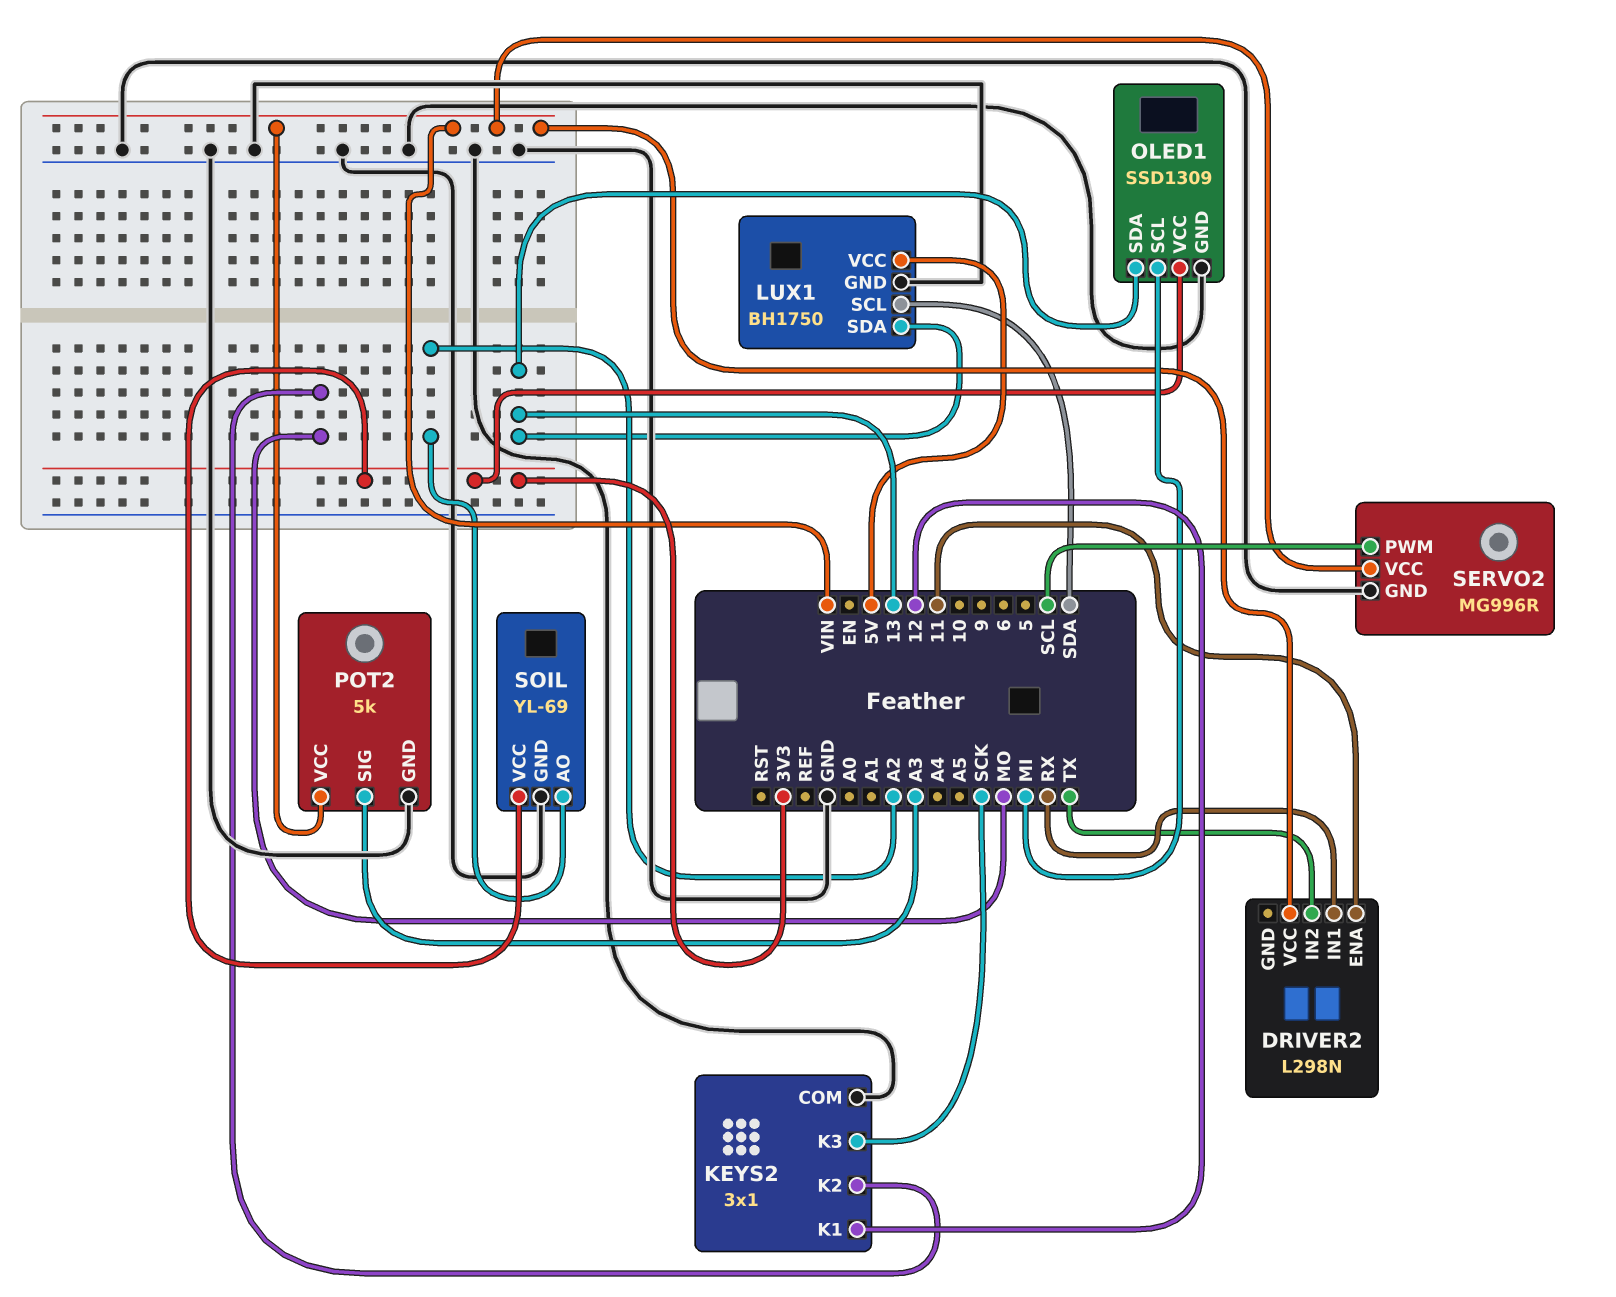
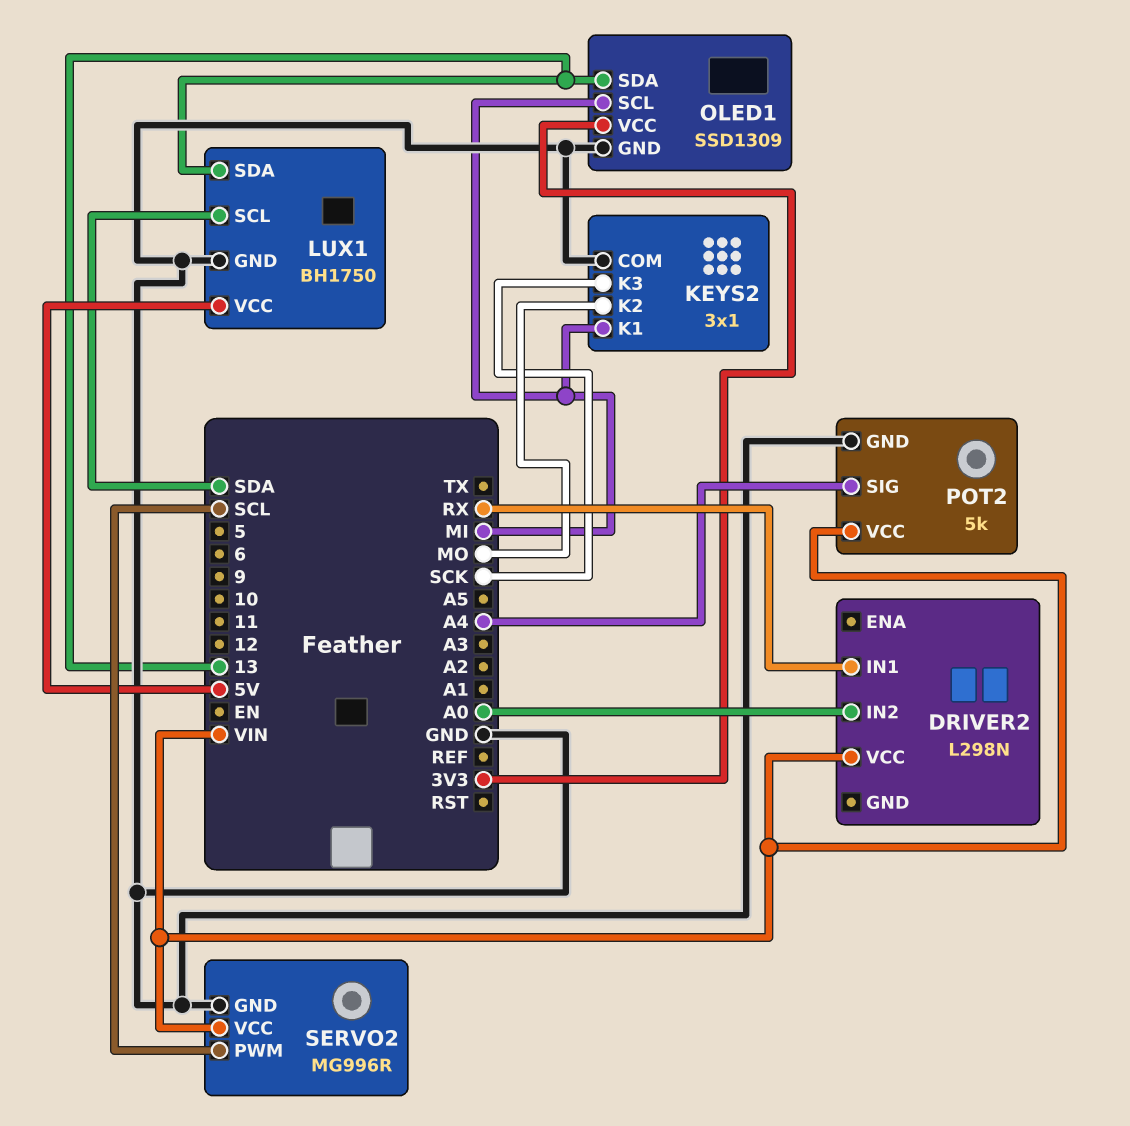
DRIVER2 pin ENA: 11 -> none
DRIVER2 pin IN2: TX -> A0
KEYS2 pin K1: 12 -> MI
POT2 pin SIG: A3 -> A4
SOIL: YL-69 -> none
SOIL pin AO: A2 -> none
SOIL pin GND: GND -> none
SOIL pin VCC: 3V3 -> none

